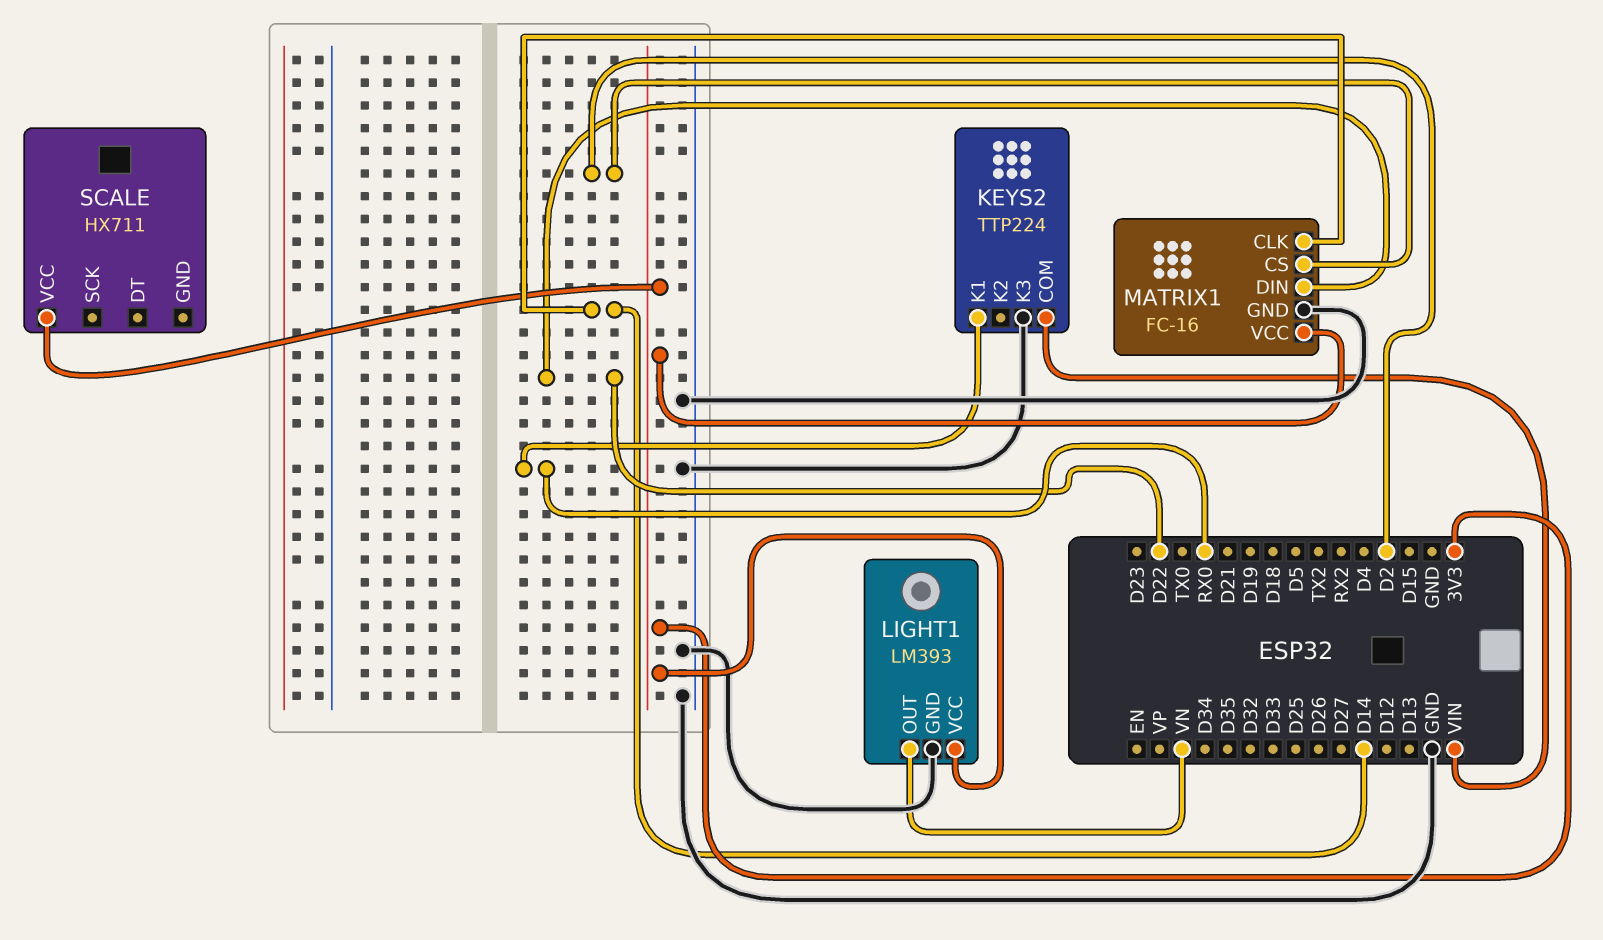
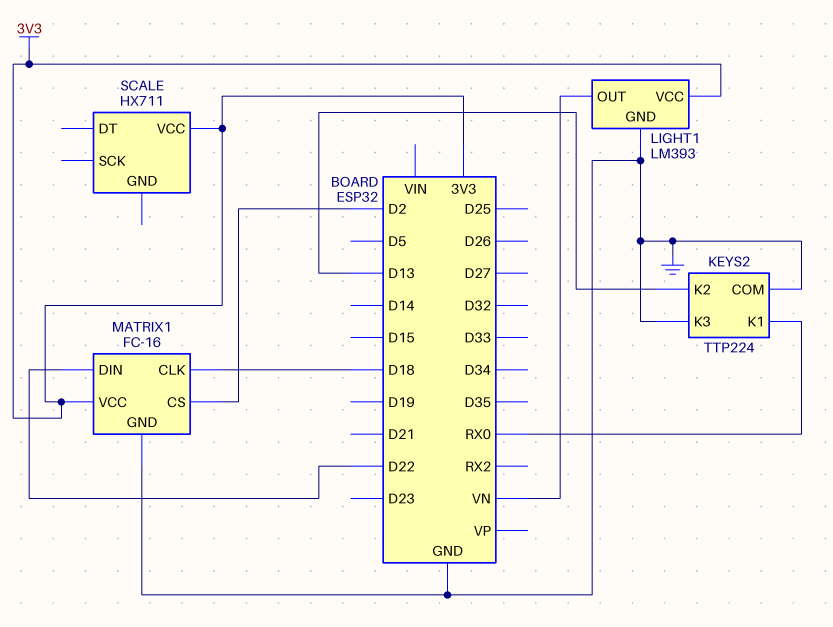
KEYS2 pin COM: VIN -> GND
KEYS2 pin K2: none -> D13
MATRIX1 pin CLK: D14 -> D18

